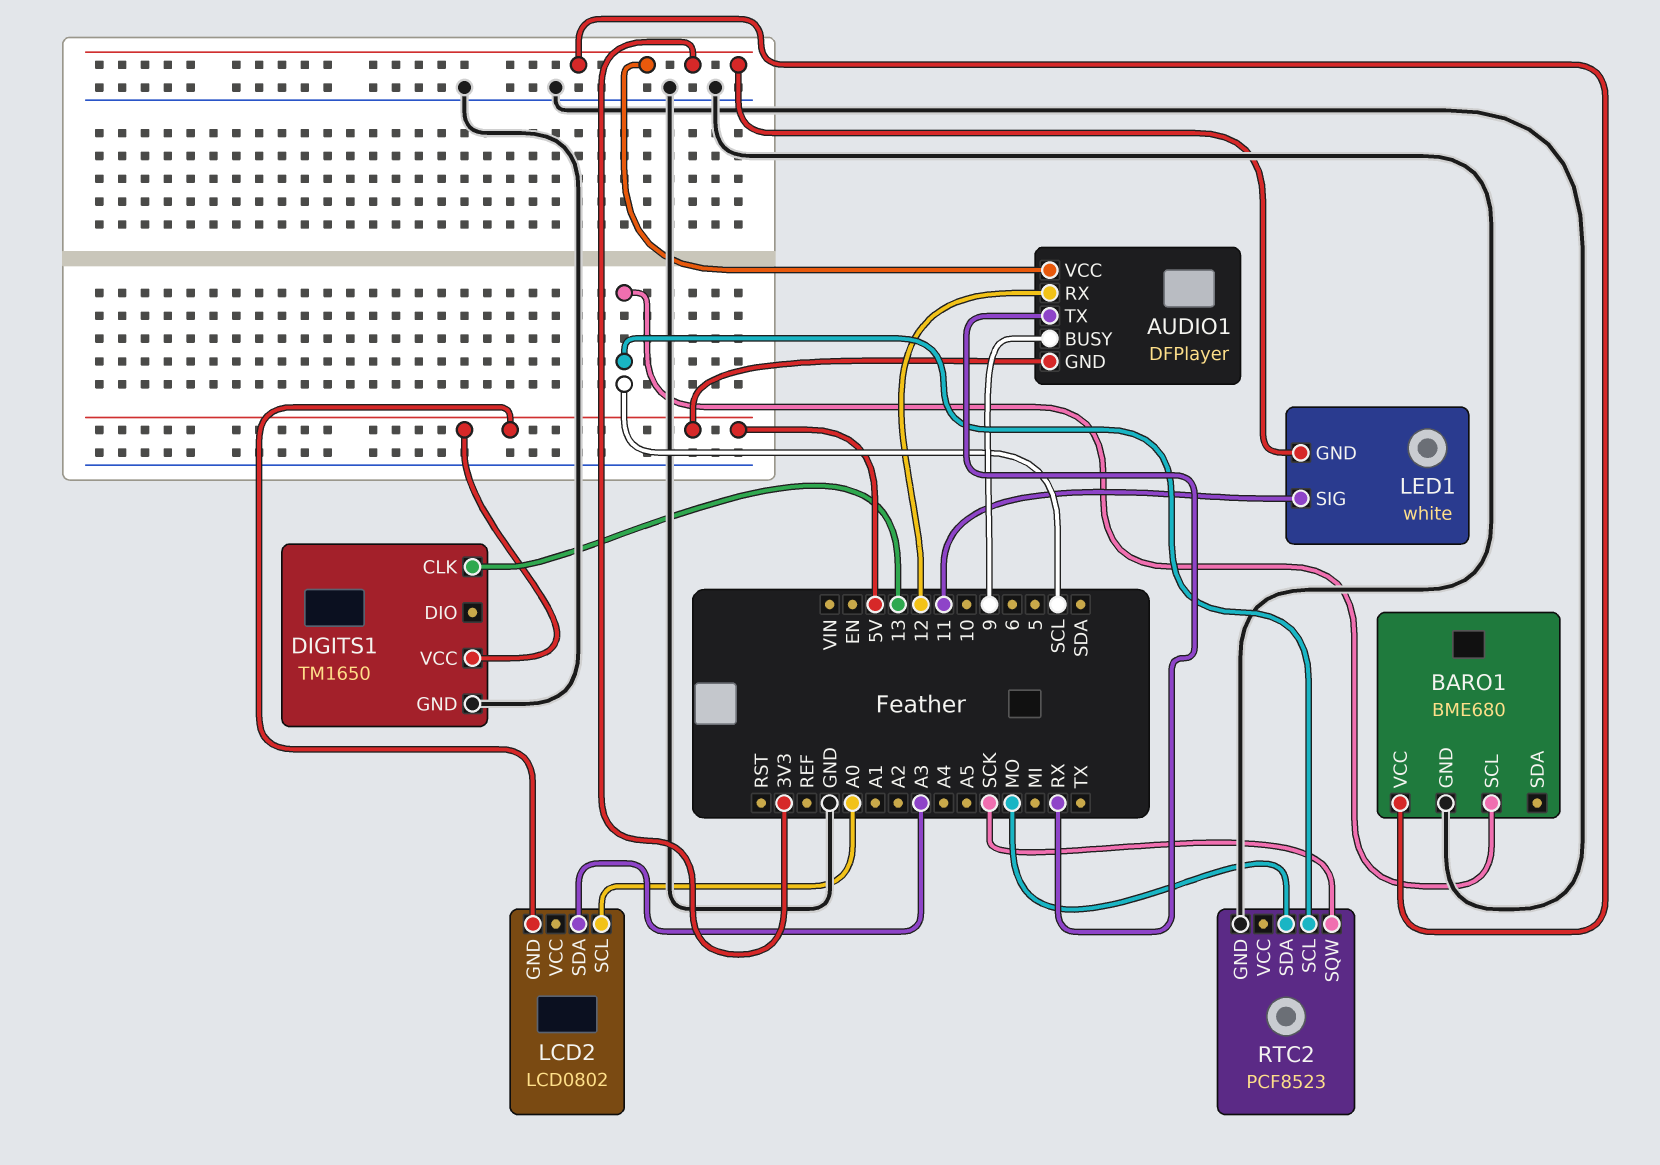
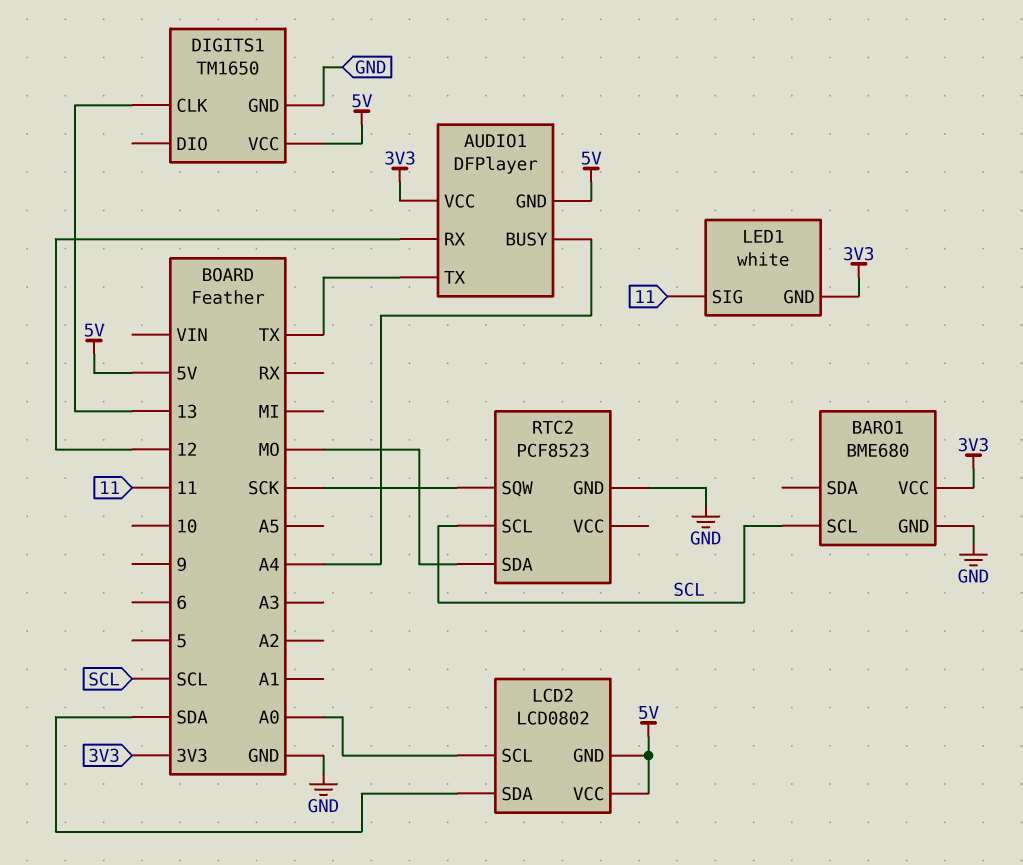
AUDIO1 pin BUSY: 9 -> A4
AUDIO1 pin TX: RX -> TX
LCD2 pin SDA: A3 -> SDA
LCD2 pin VCC: none -> 5V

